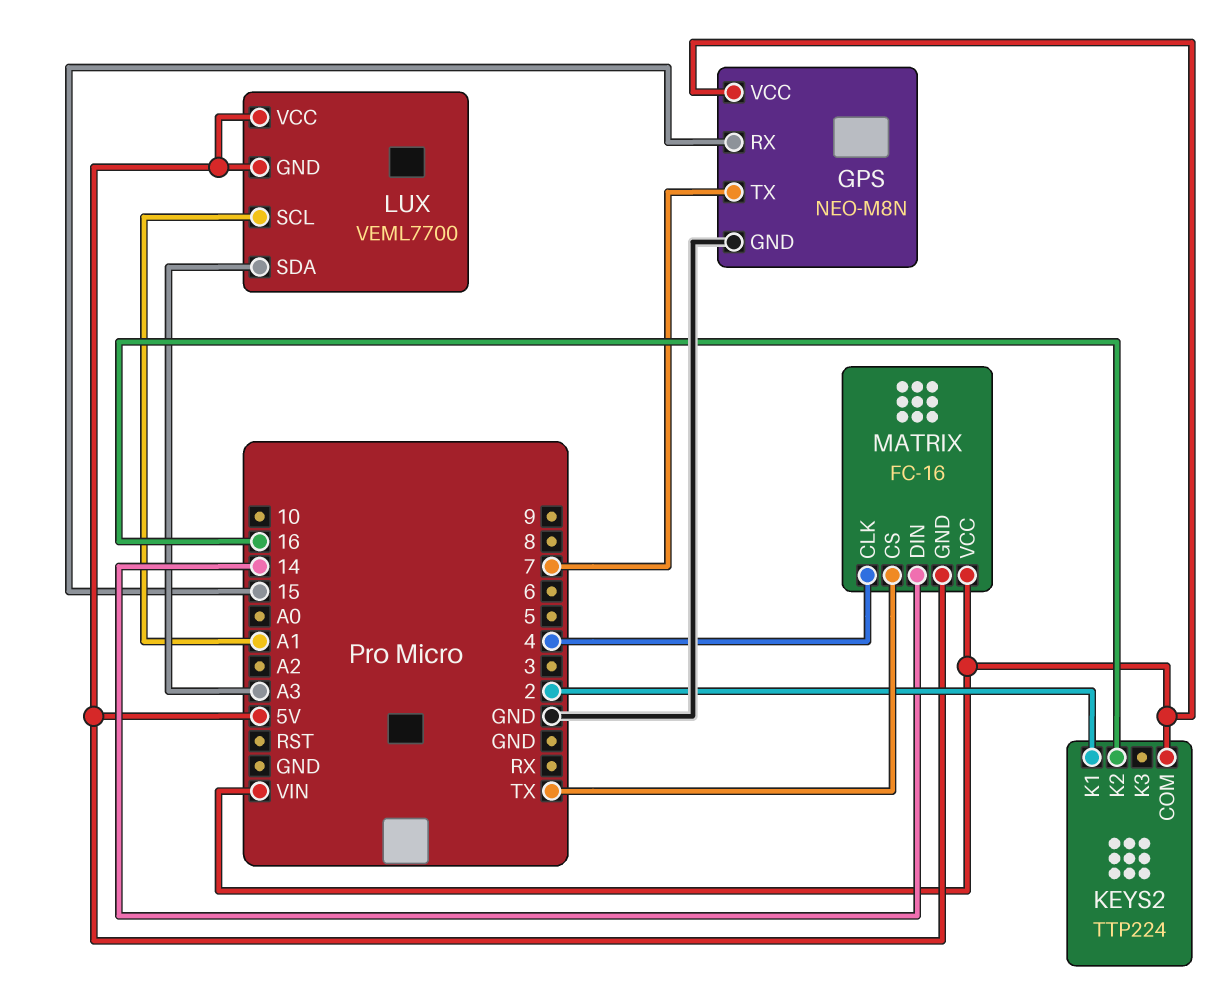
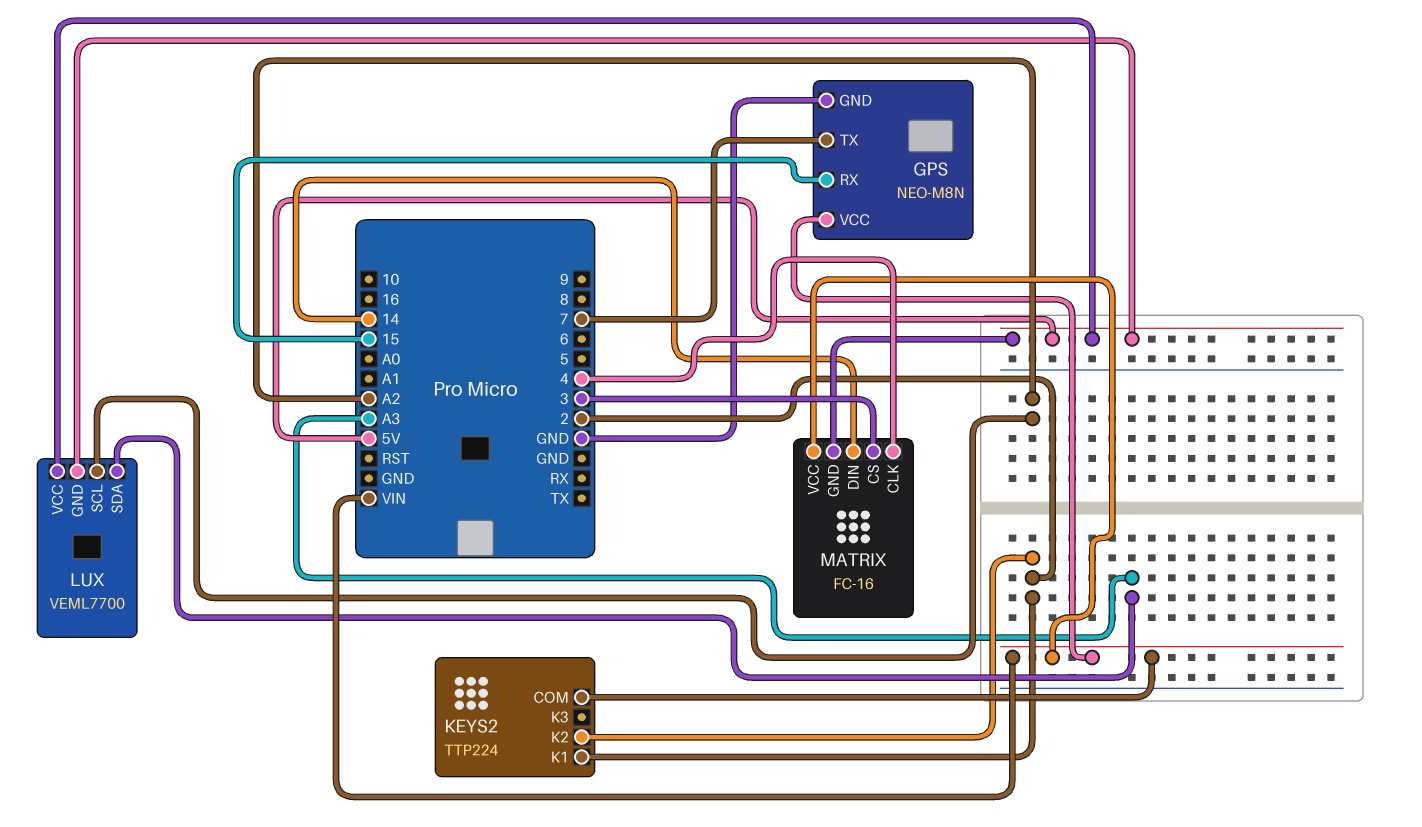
KEYS2 pin K2: 16 -> 2
LUX pin SCL: A1 -> A2
MATRIX pin CS: TX -> 3

